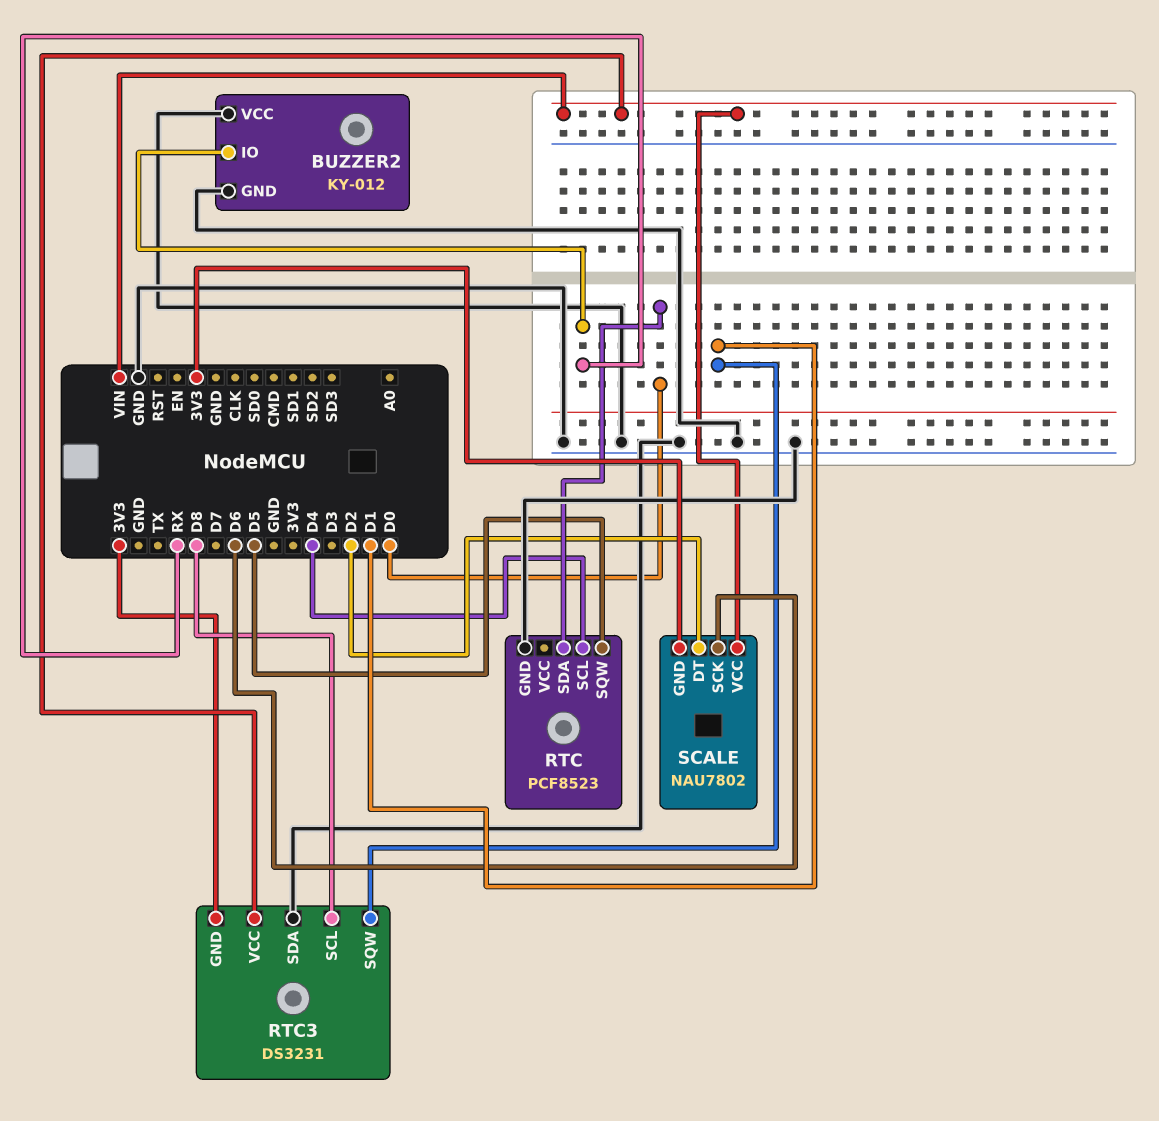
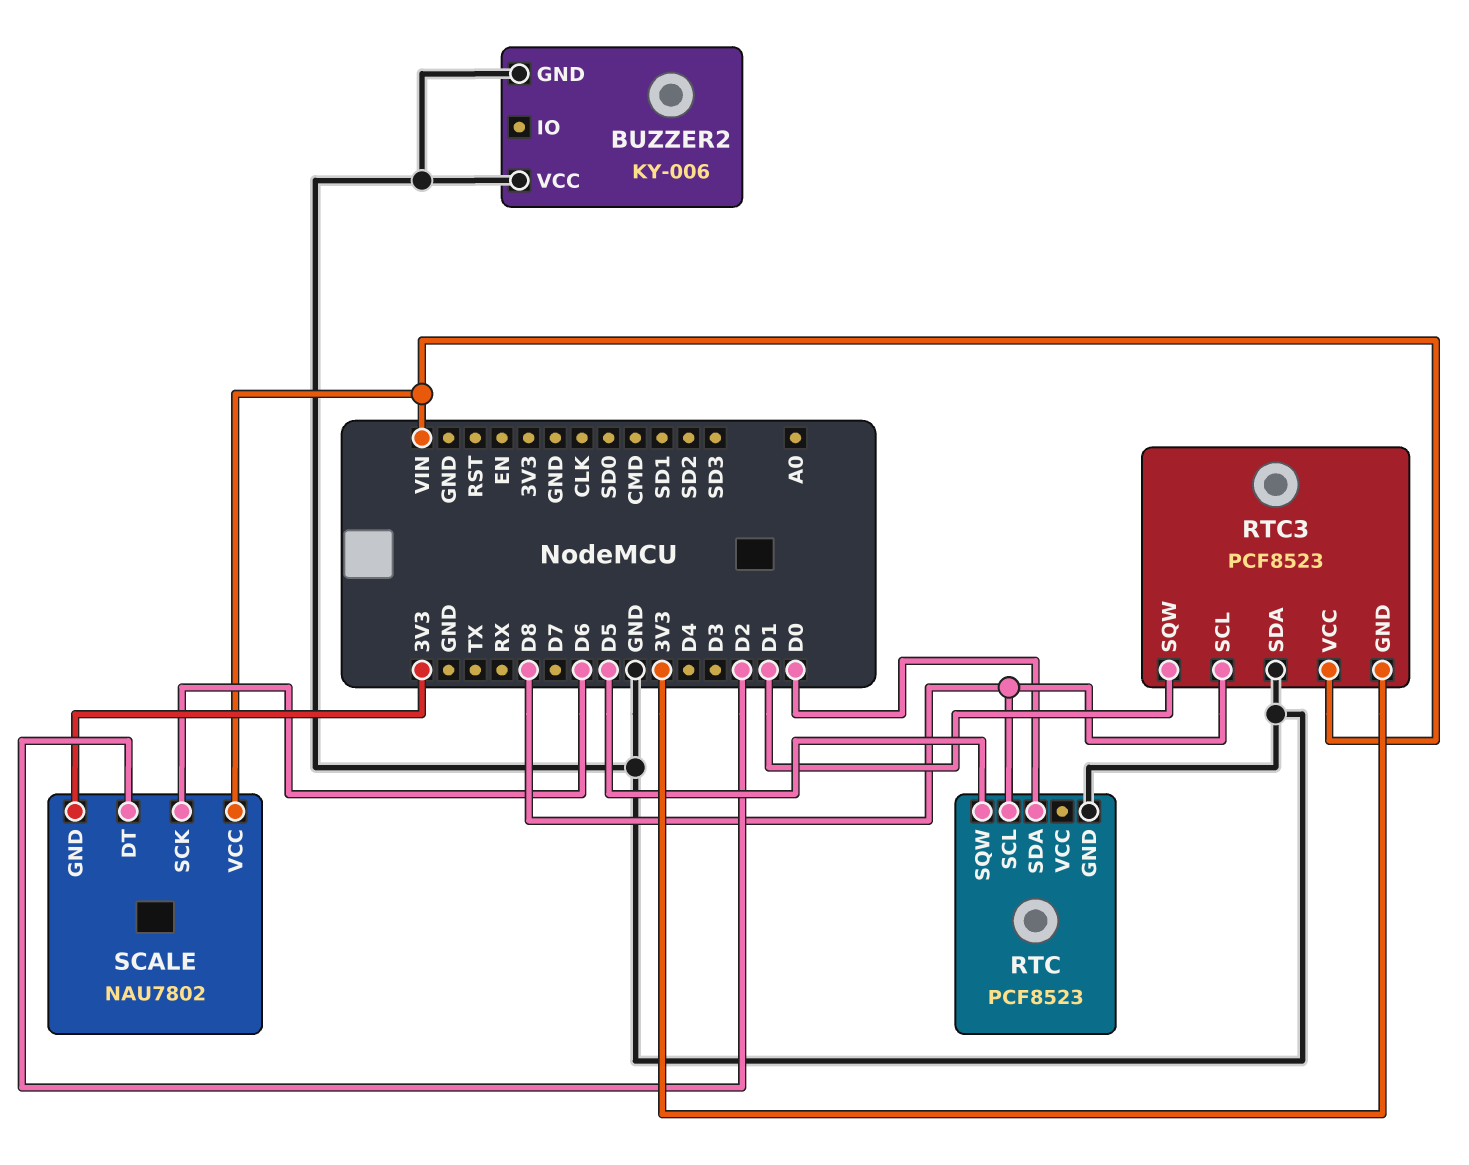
BUZZER2: KY-012 -> KY-006
BUZZER2 pin IO: RX -> none
RTC pin SCL: D4 -> D8
RTC3: DS3231 -> PCF8523

